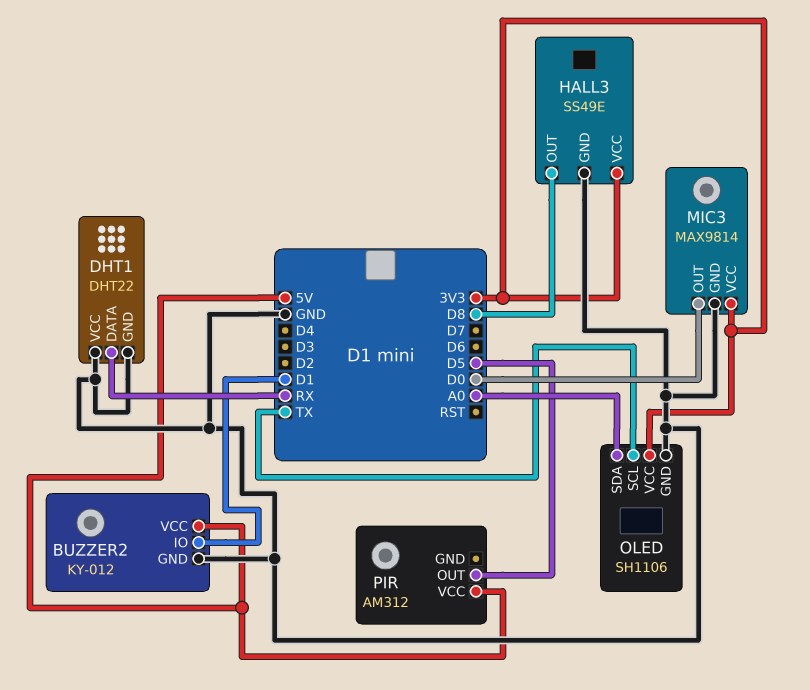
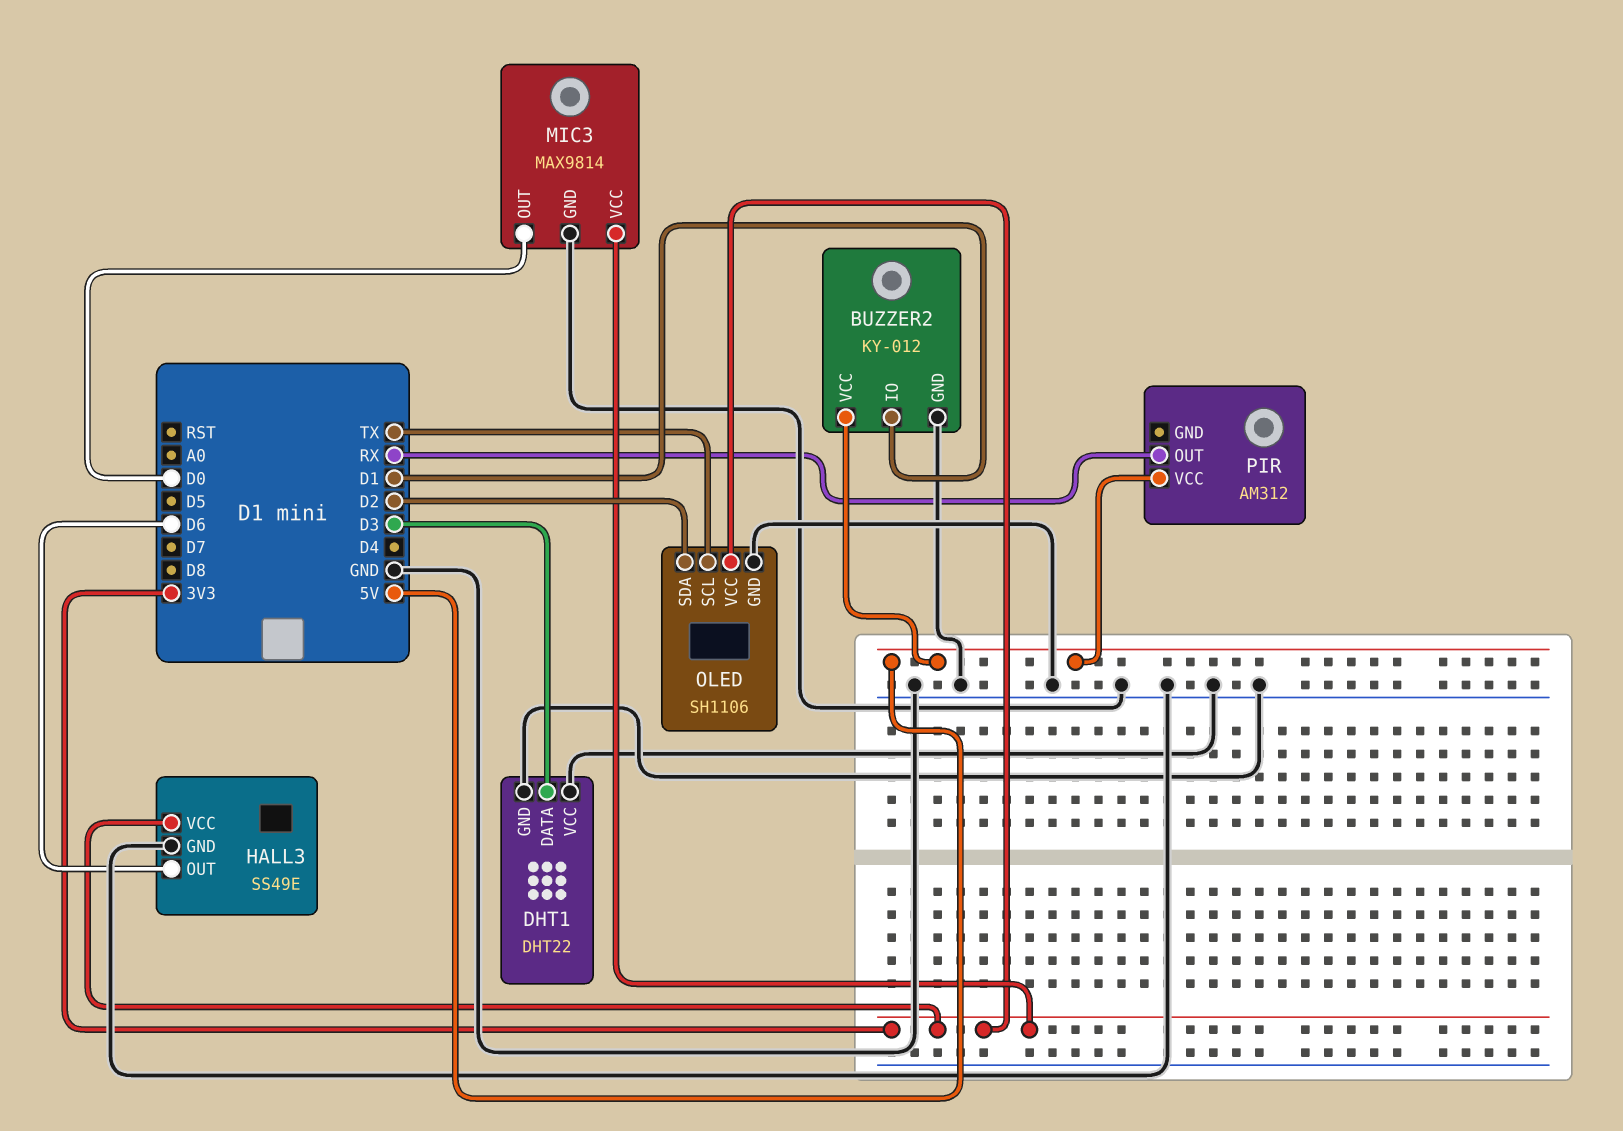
DHT1 pin DATA: RX -> D3
HALL3 pin OUT: D8 -> D6
OLED pin SDA: A0 -> D2
PIR pin OUT: D5 -> RX

